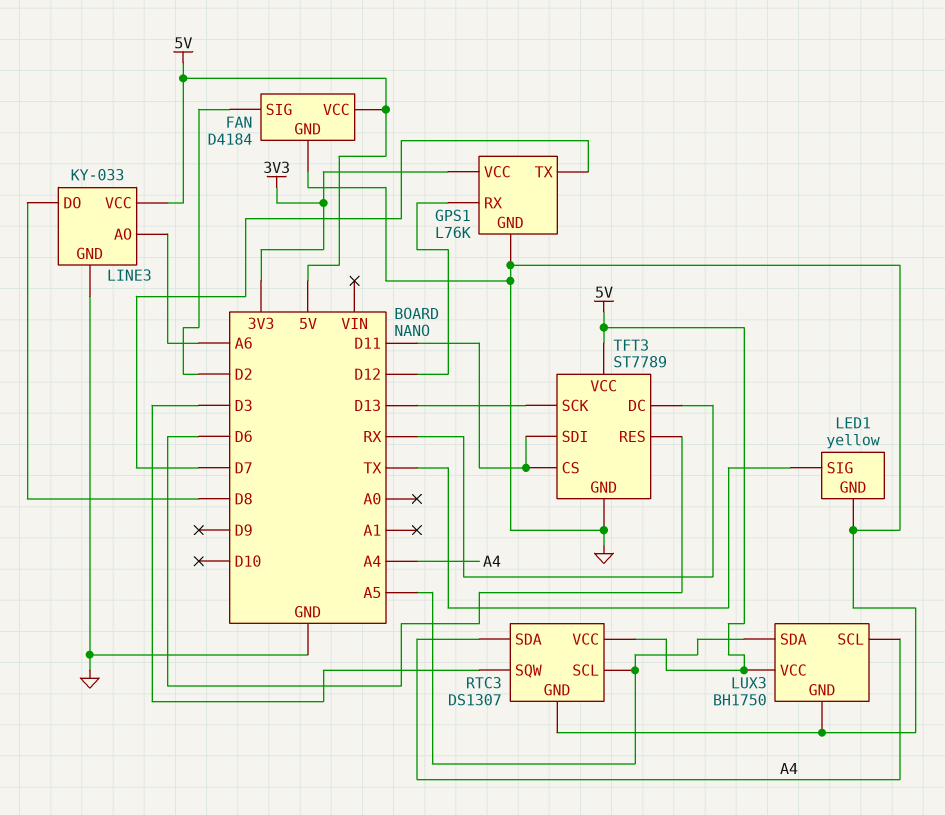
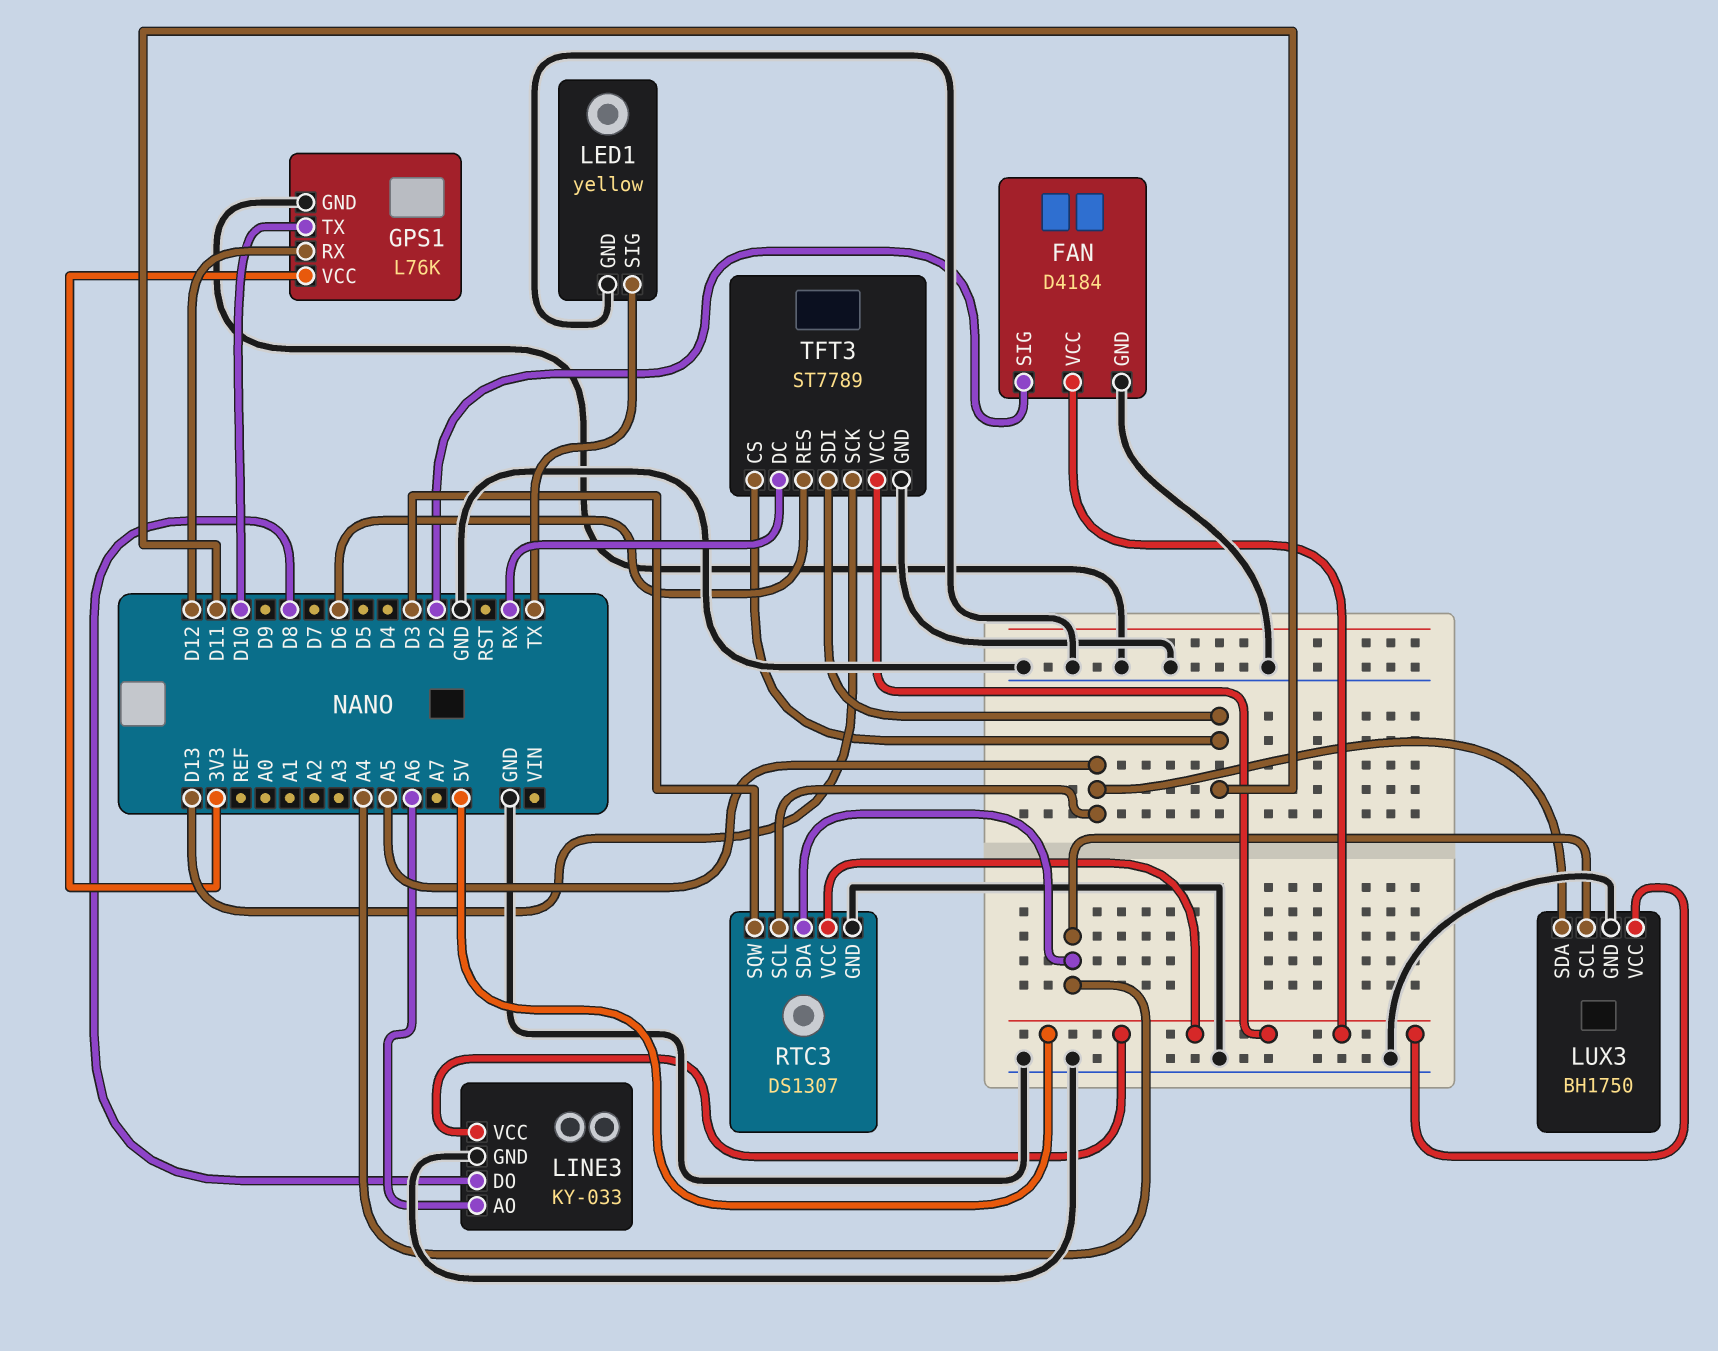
GPS1 pin TX: D7 -> D10

